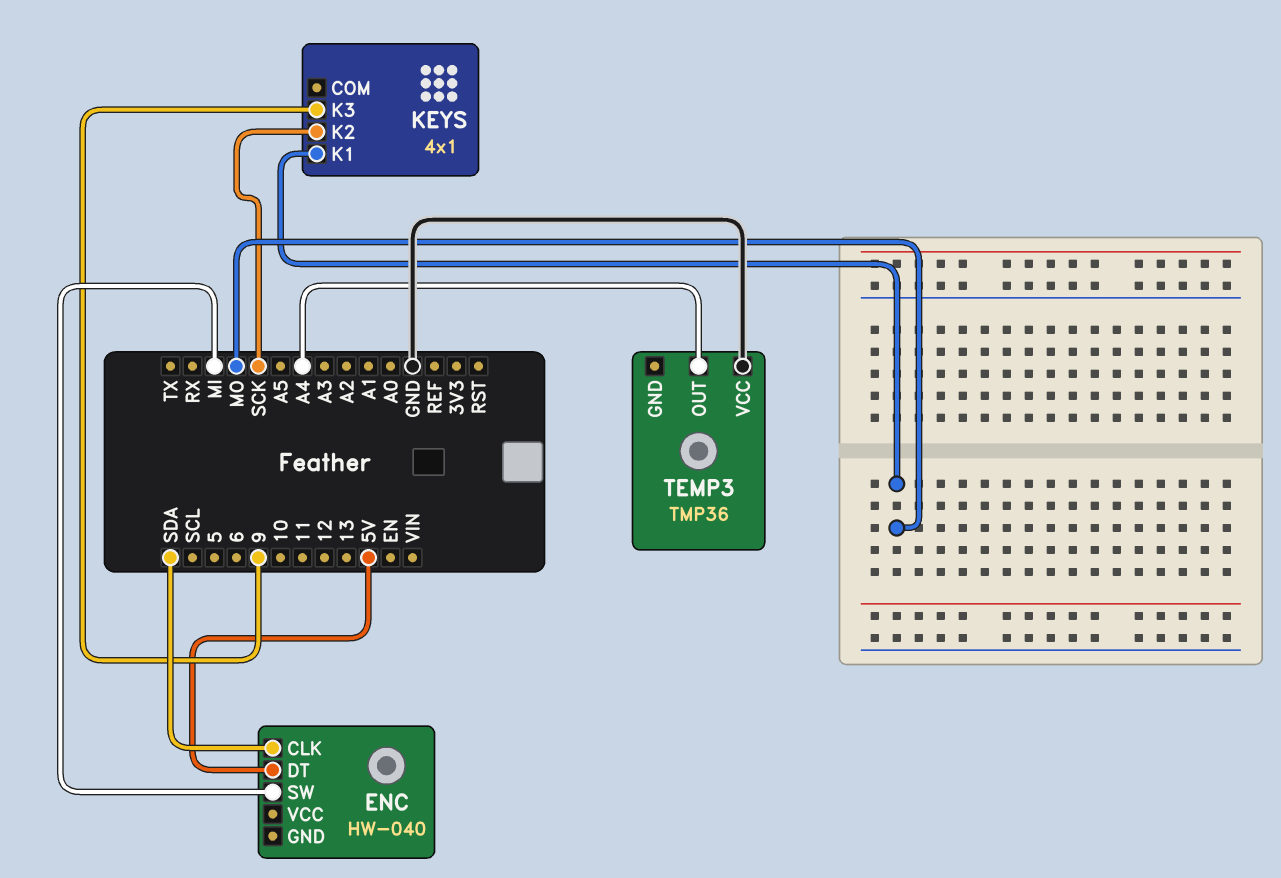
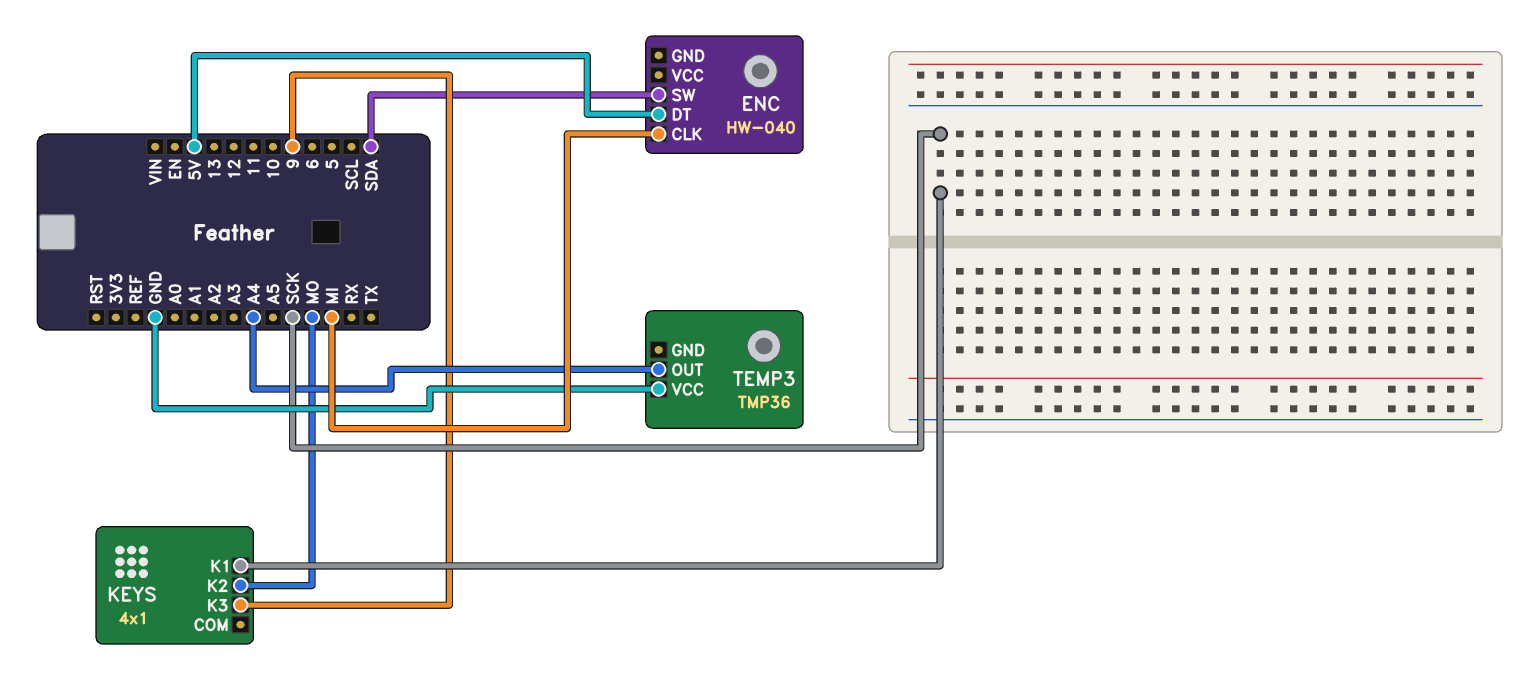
ENC pin CLK: SDA -> MI
ENC pin SW: MI -> SDA
KEYS pin K1: MO -> SCK
KEYS pin K2: SCK -> MO

